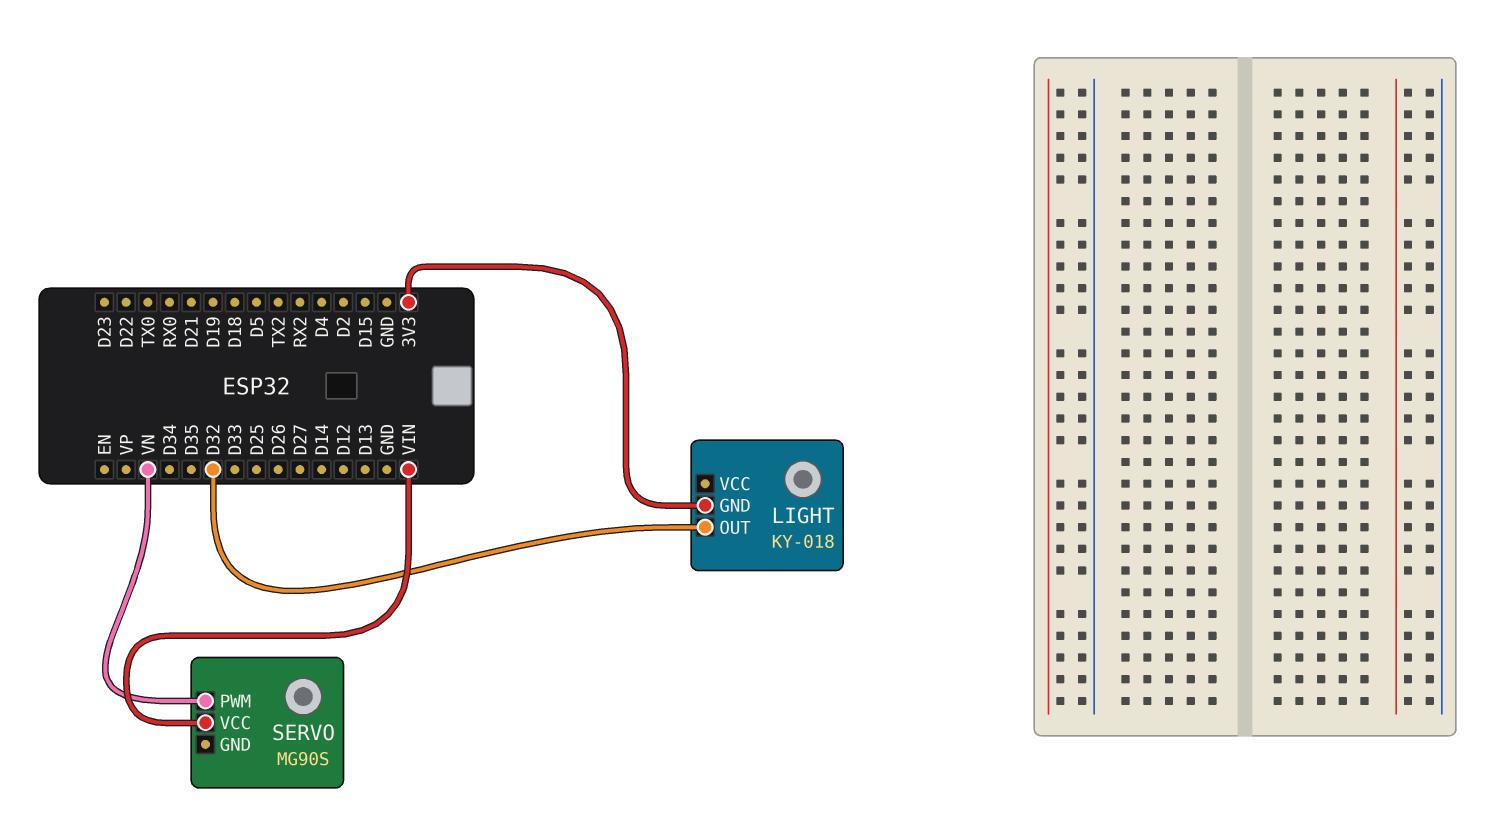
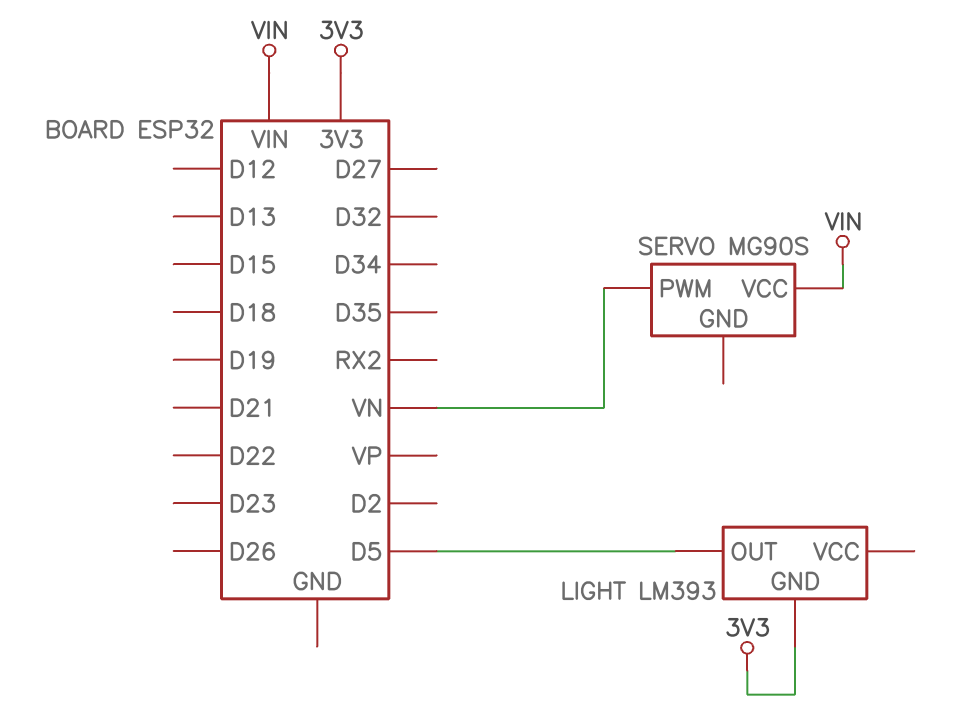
LIGHT: KY-018 -> LM393
LIGHT pin OUT: D32 -> D5

